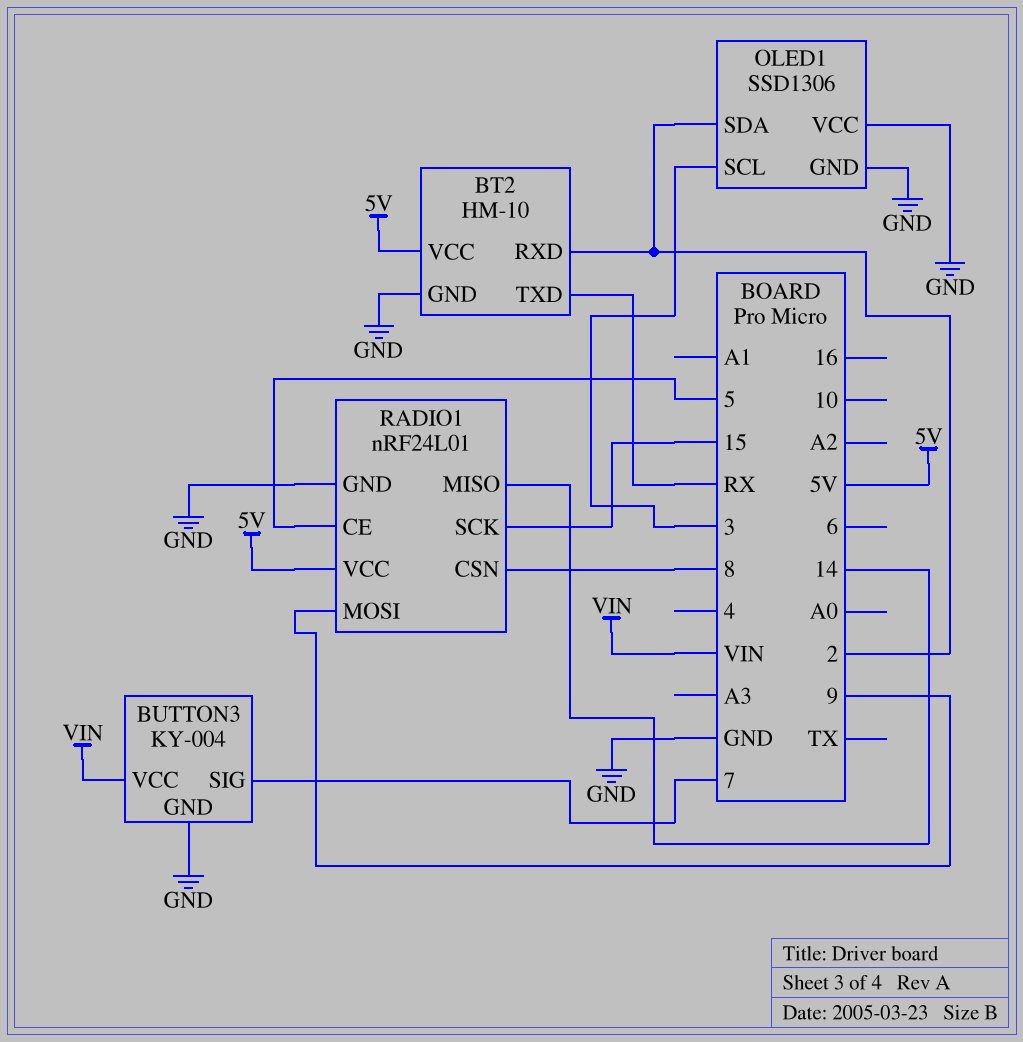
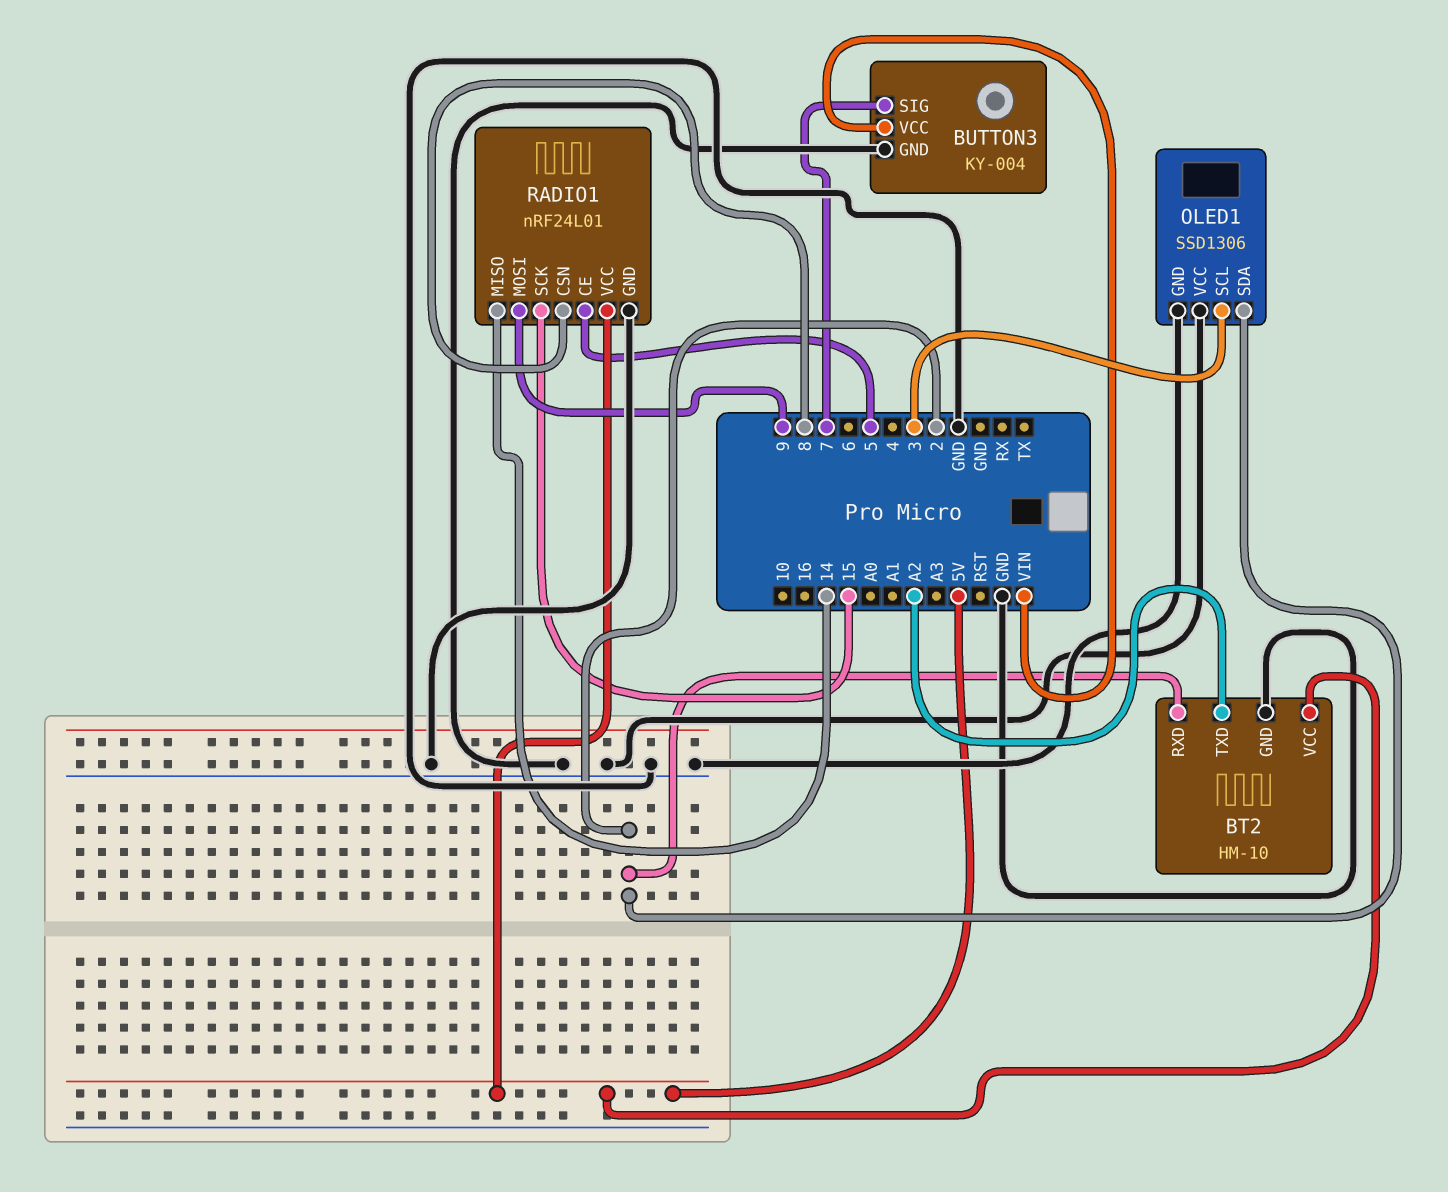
BT2 pin TXD: RX -> A2

